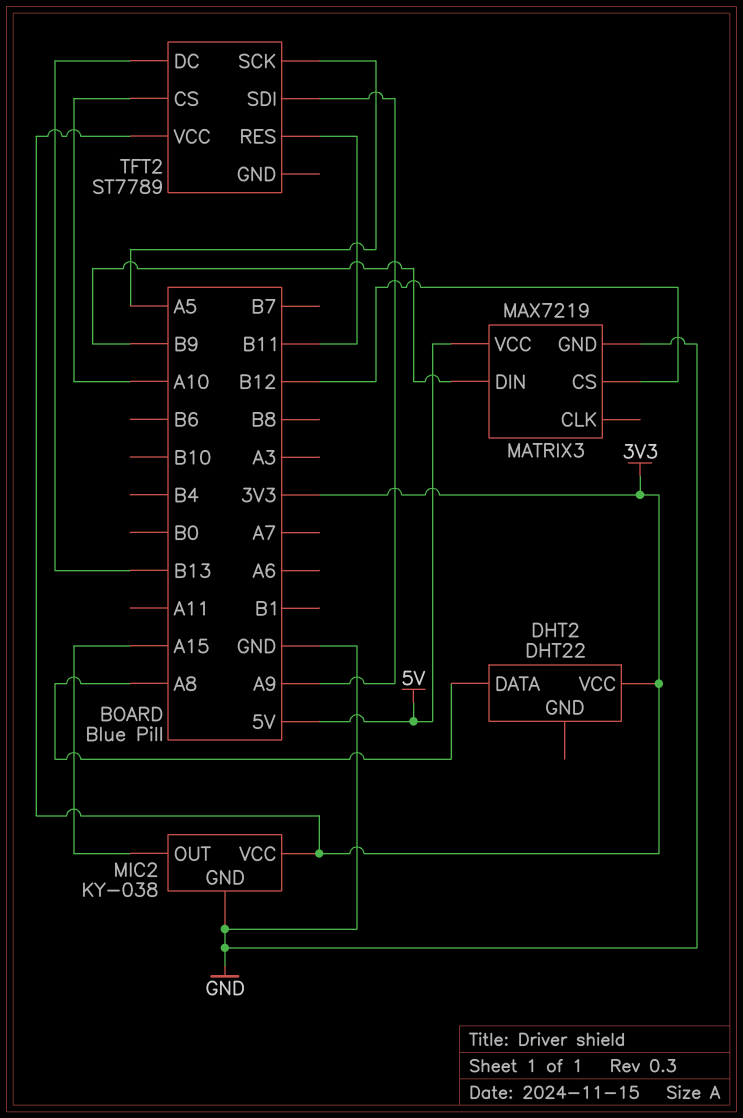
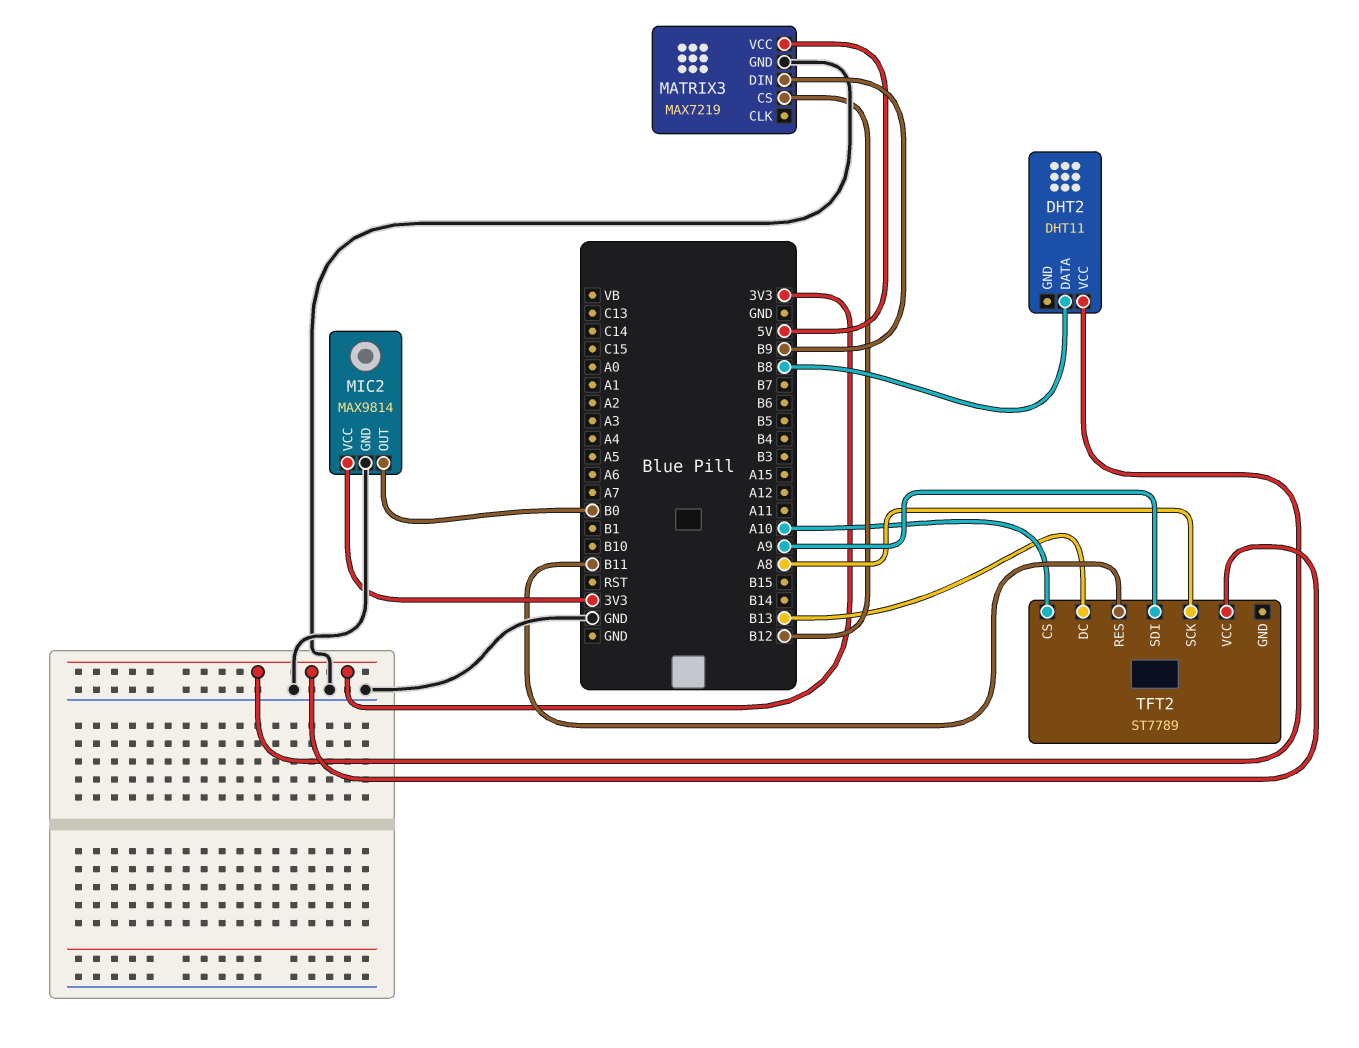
DHT2: DHT22 -> DHT11
DHT2 pin DATA: A8 -> B8
MIC2: KY-038 -> MAX9814
MIC2 pin OUT: A15 -> B0
TFT2 pin SCK: A5 -> A8

